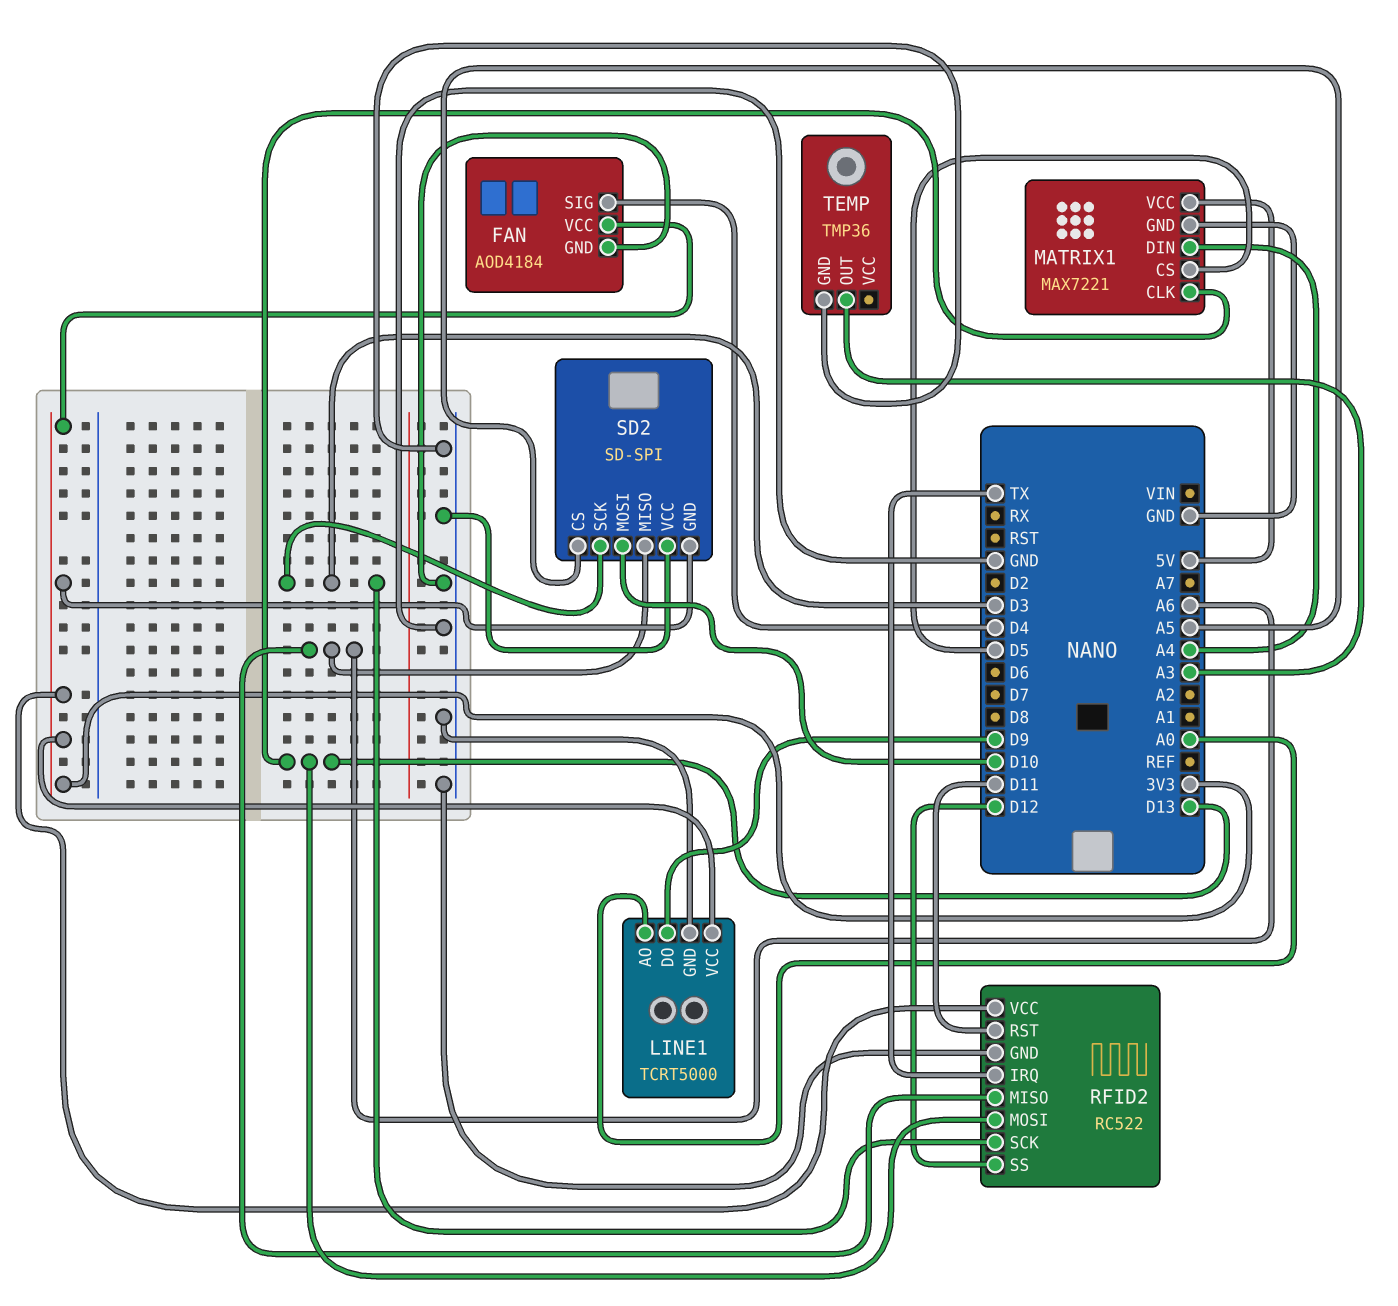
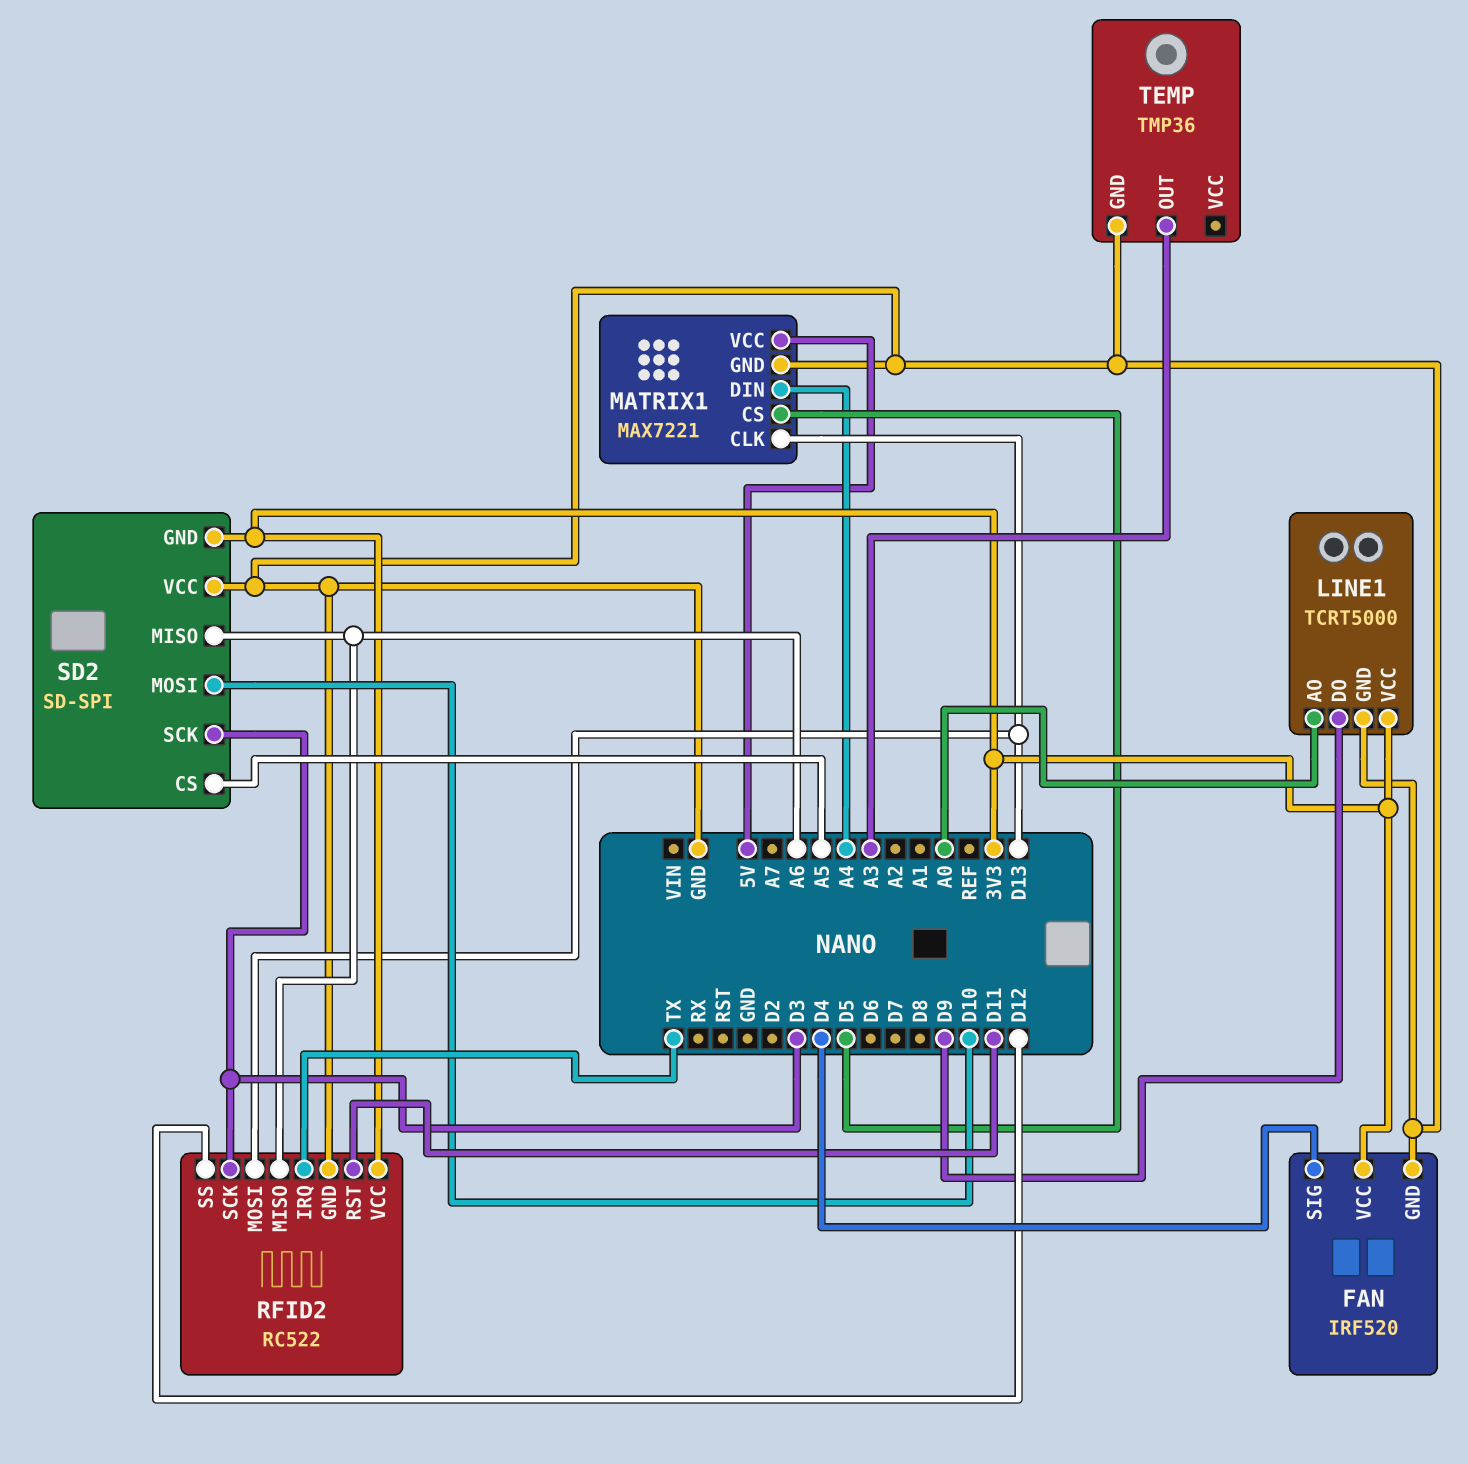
FAN: AOD4184 -> IRF520

